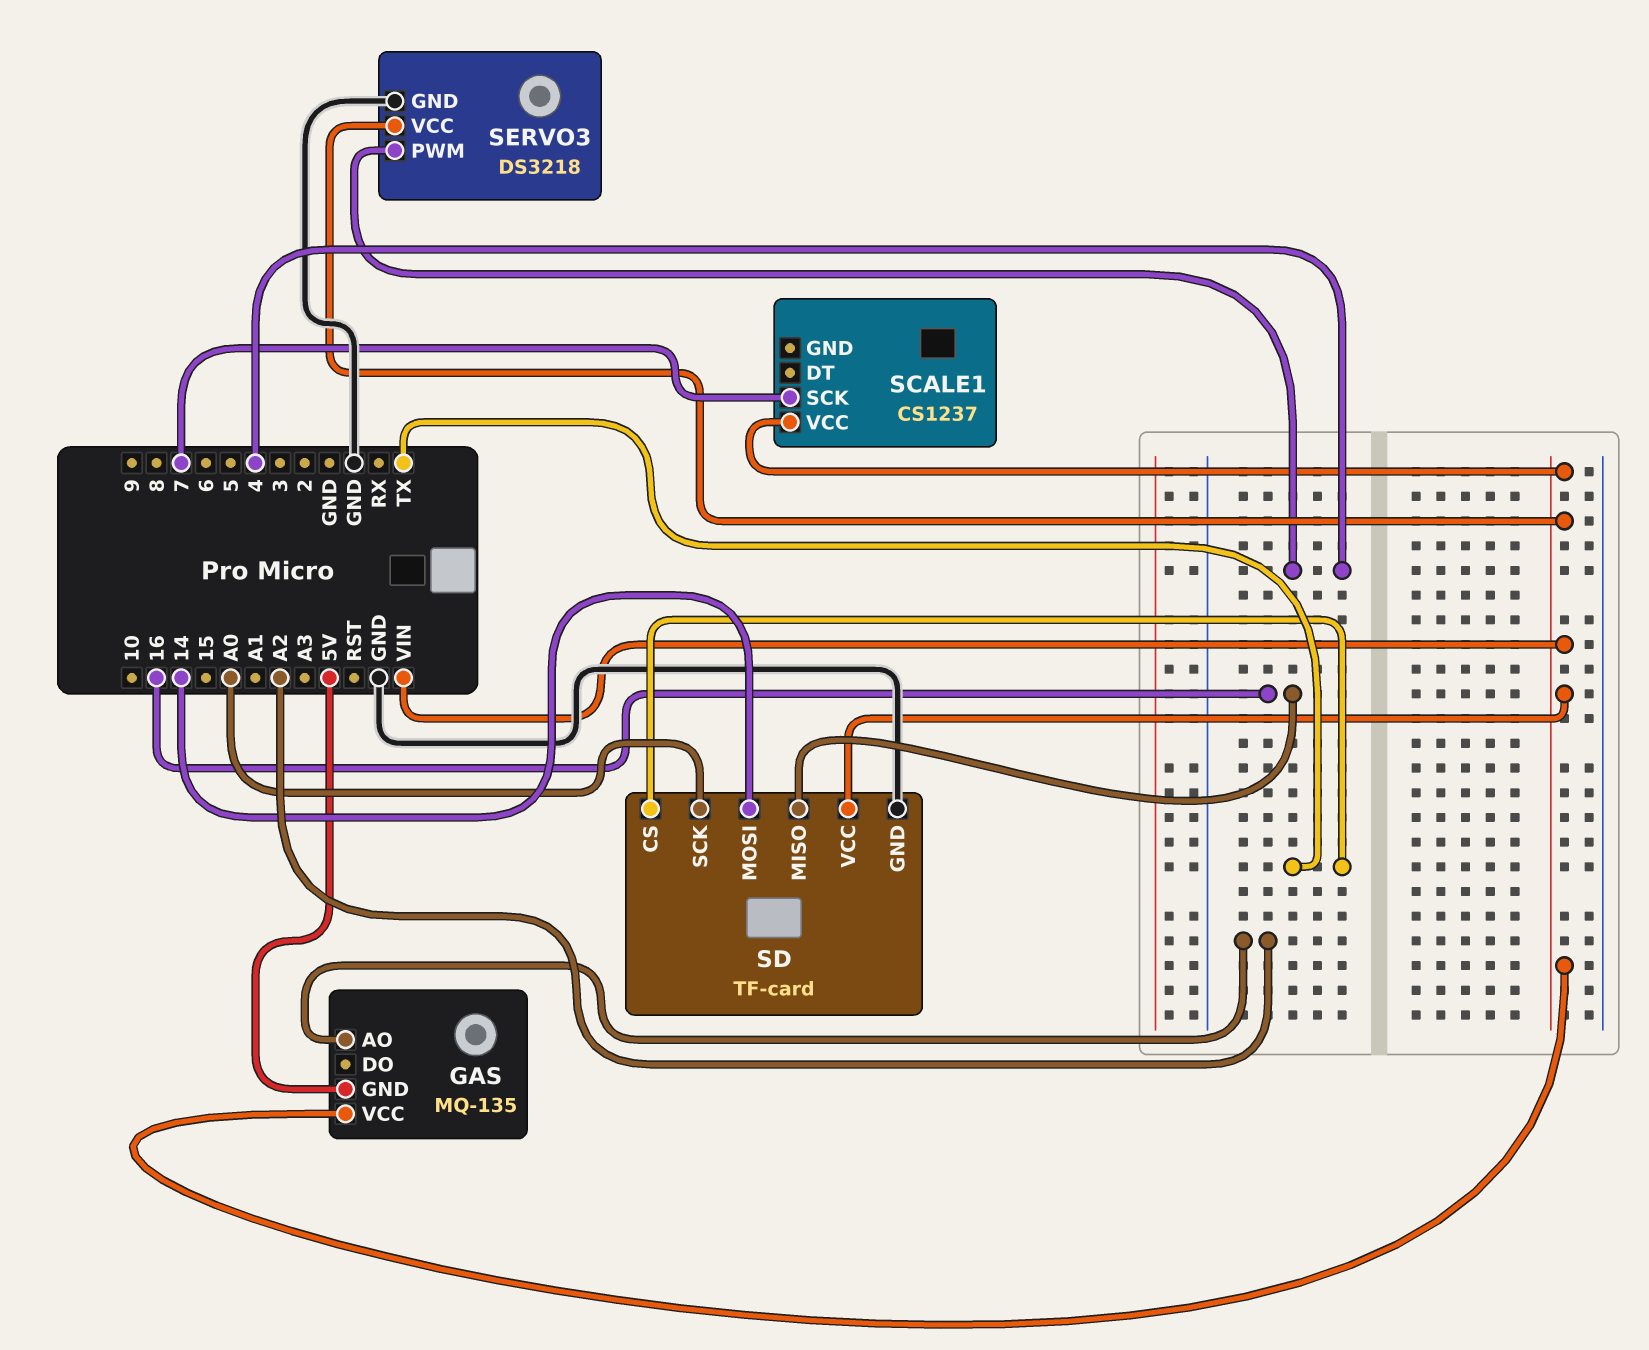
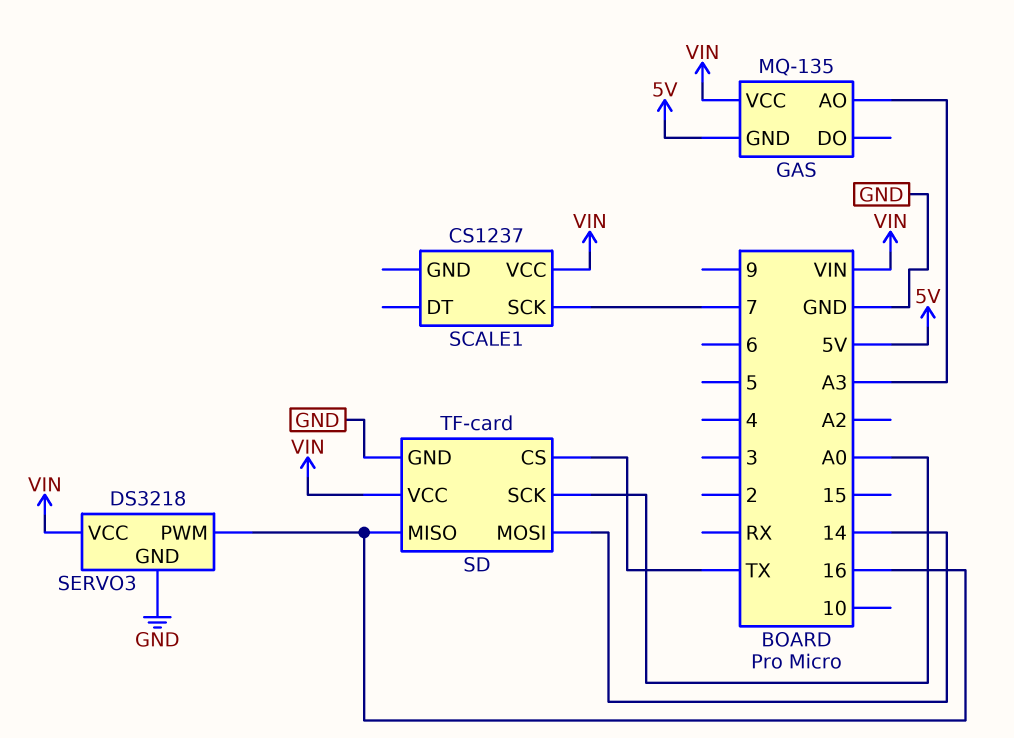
GAS pin AO: A2 -> A3
SERVO3 pin PWM: 4 -> 16

